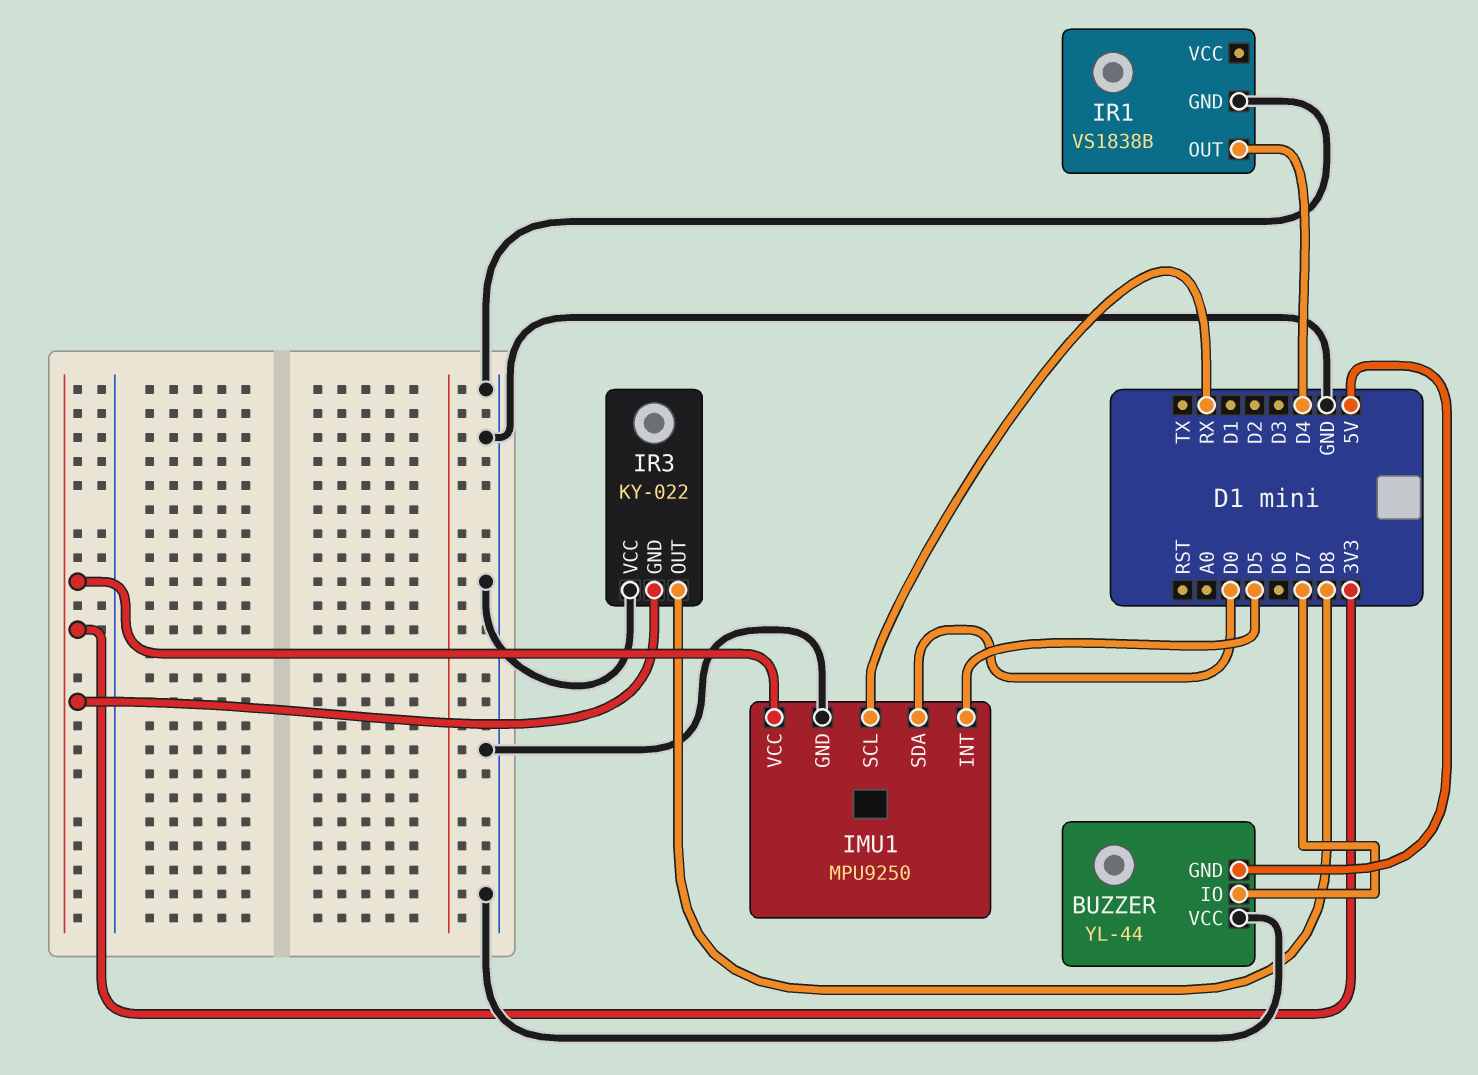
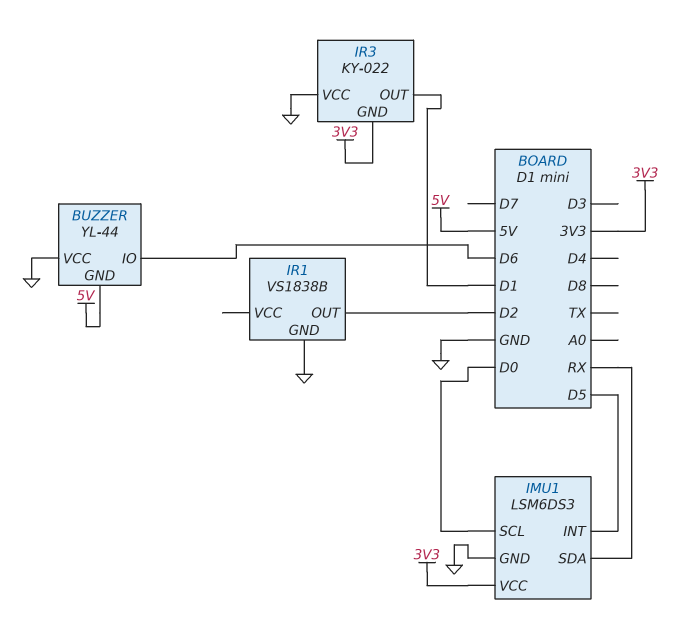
BUZZER pin IO: D7 -> D6
IMU1: MPU9250 -> LSM6DS3
IMU1 pin SCL: RX -> D0
IMU1 pin SDA: D0 -> RX
IR1 pin OUT: D4 -> D2
IR3 pin OUT: D8 -> D1

